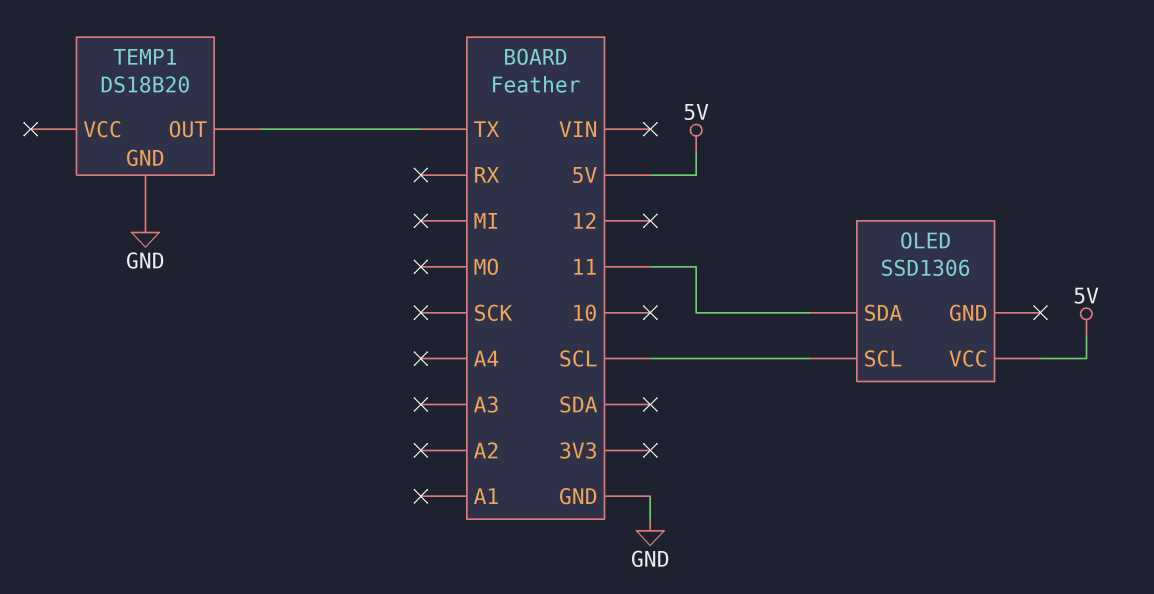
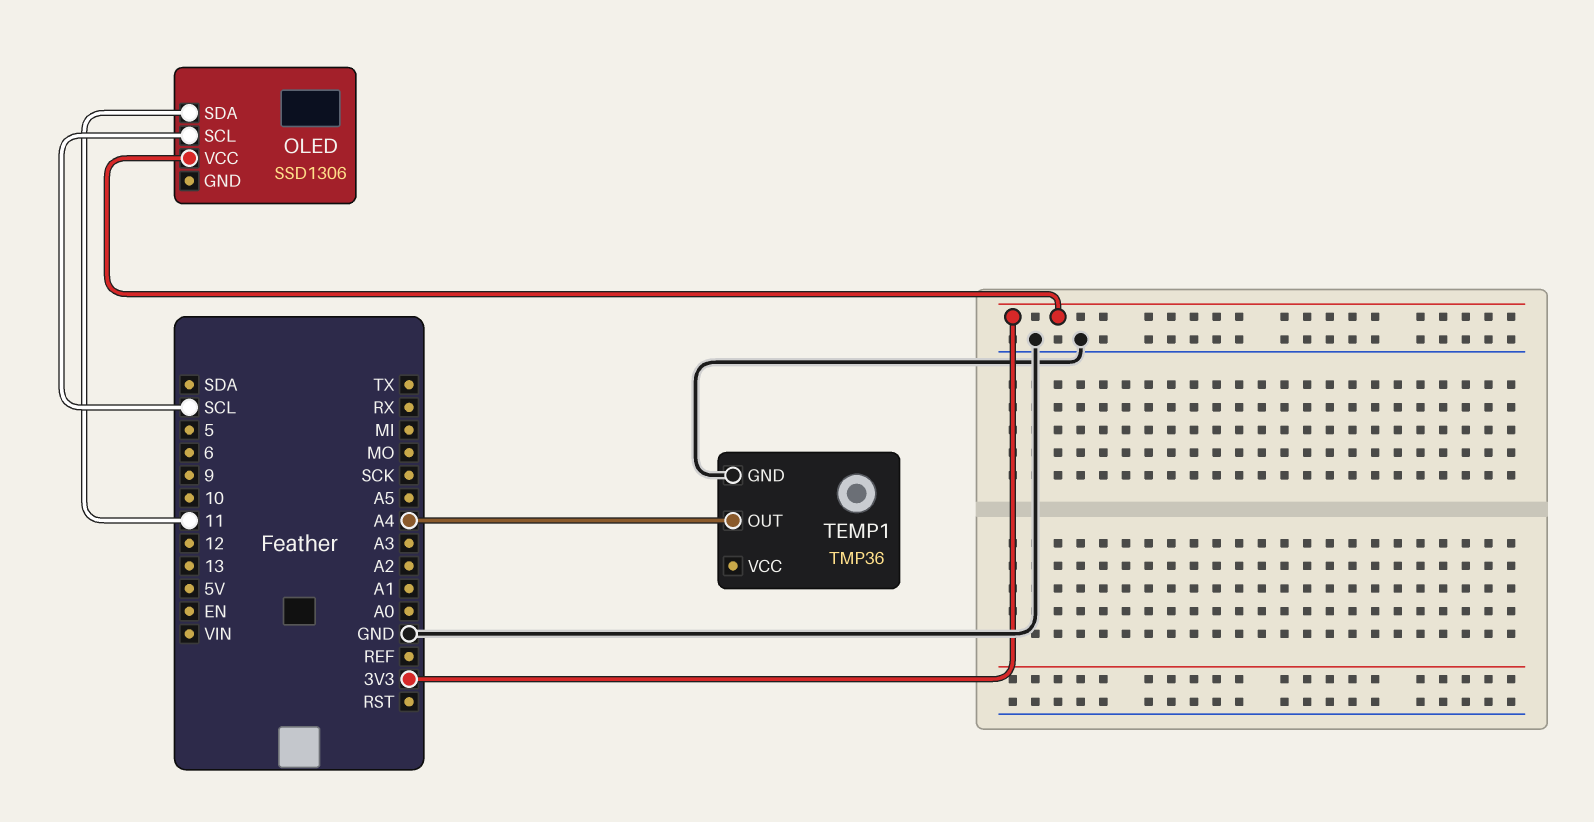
OLED pin VCC: 5V -> 3V3
TEMP1: DS18B20 -> TMP36
TEMP1 pin OUT: TX -> A4

